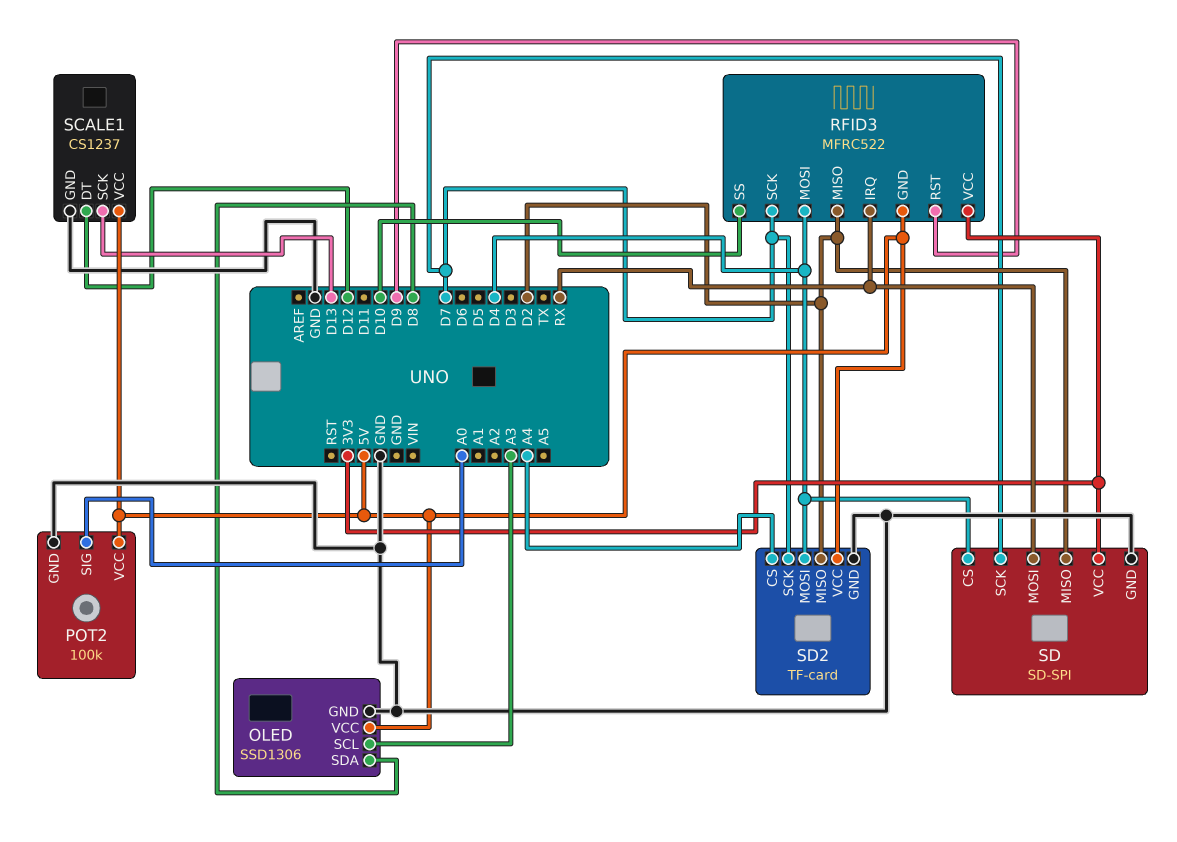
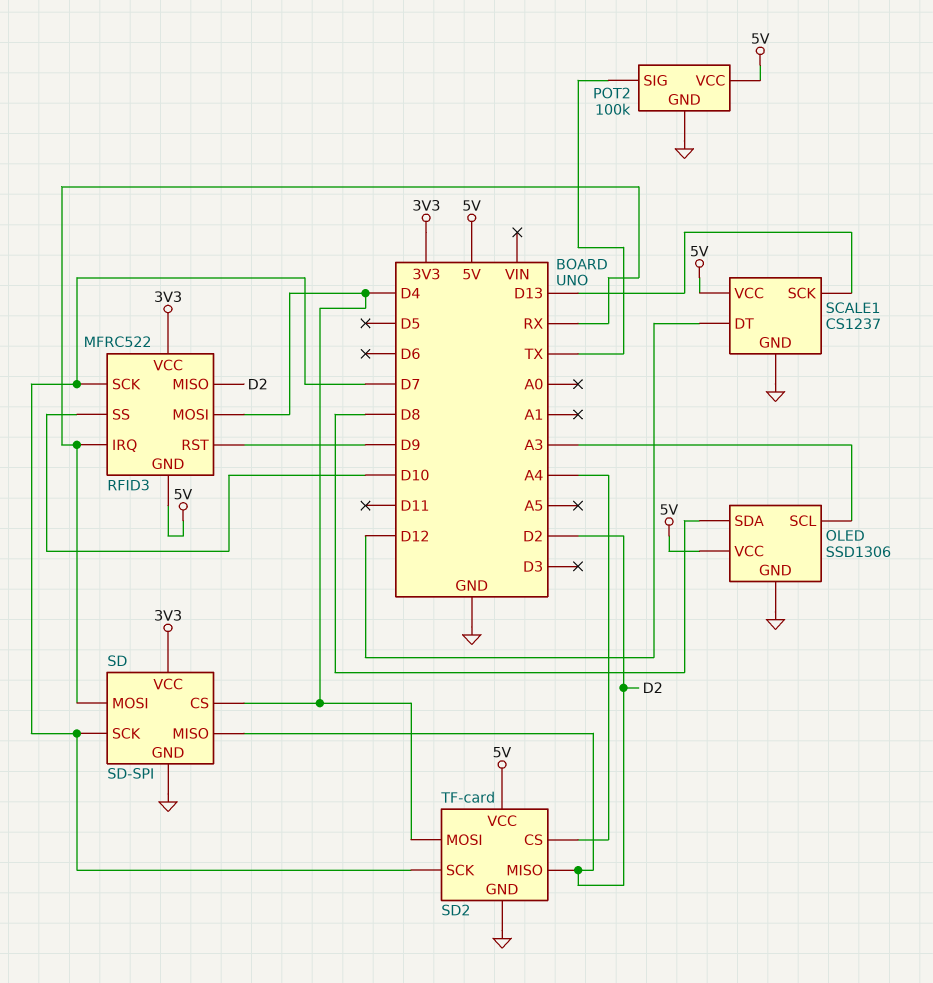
POT2 pin SIG: A0 -> TX

